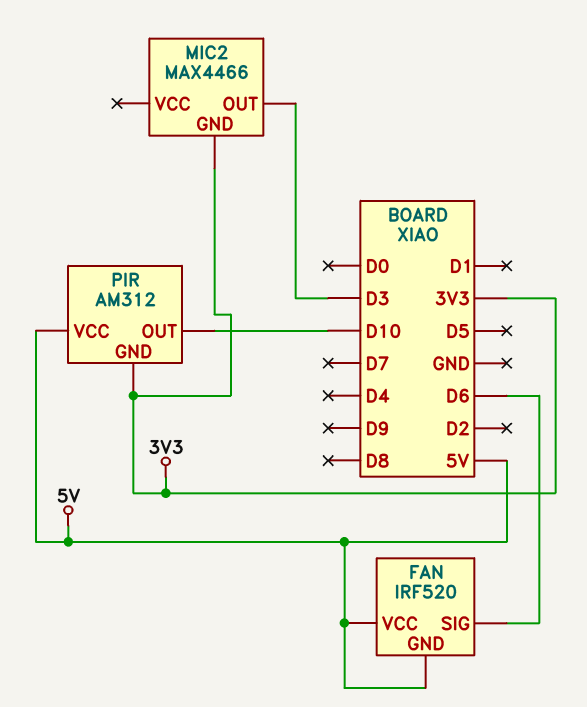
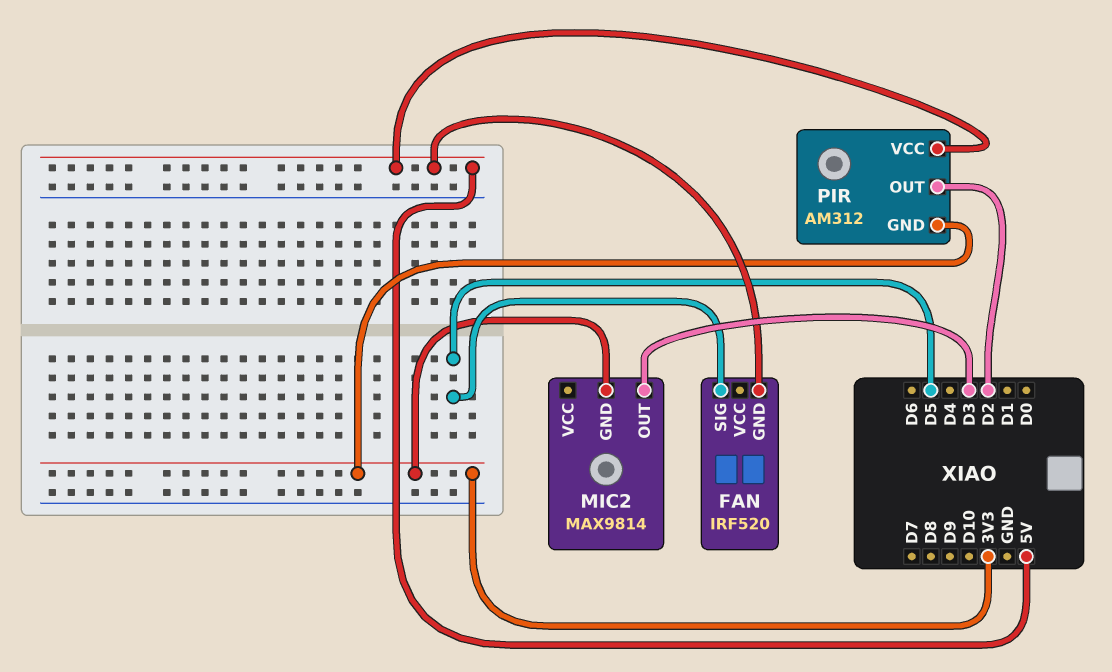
FAN pin SIG: D6 -> D5
FAN pin VCC: 5V -> none
MIC2: MAX4466 -> MAX9814
PIR pin OUT: D10 -> D2

